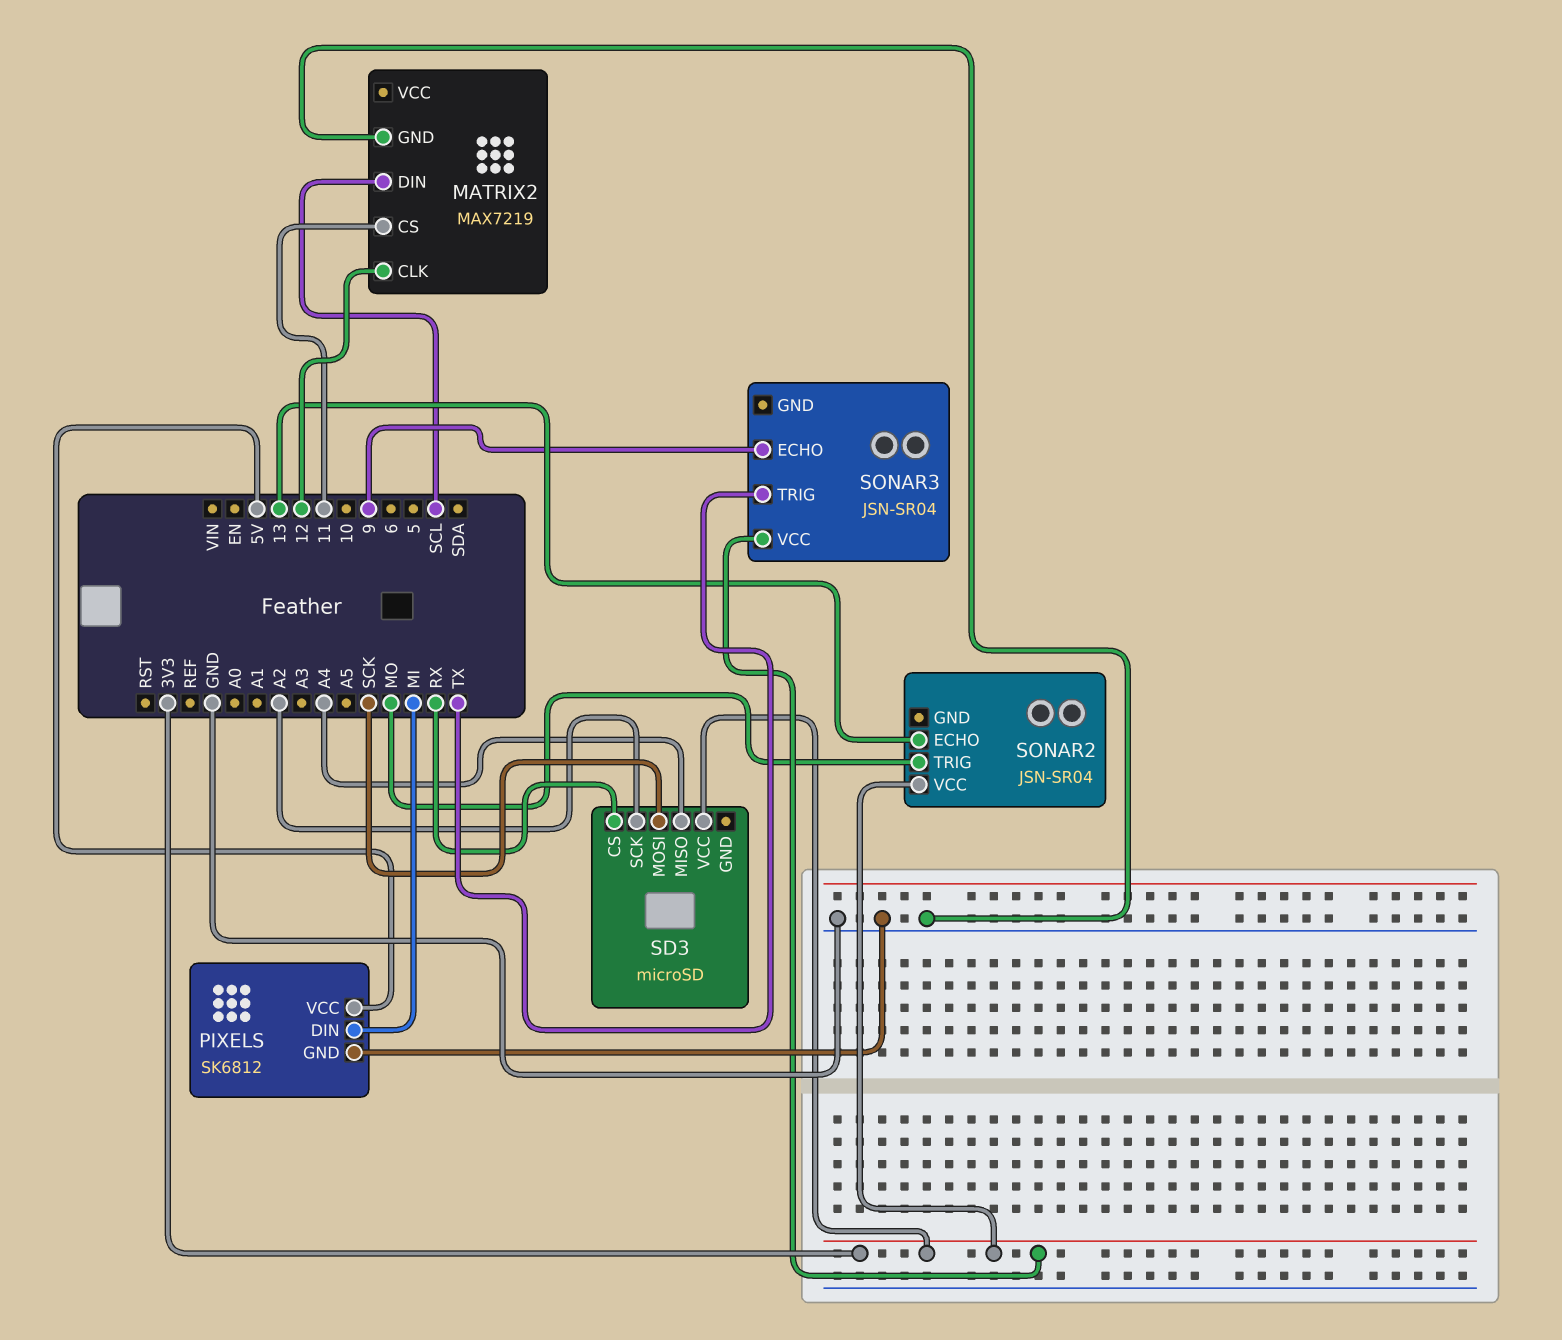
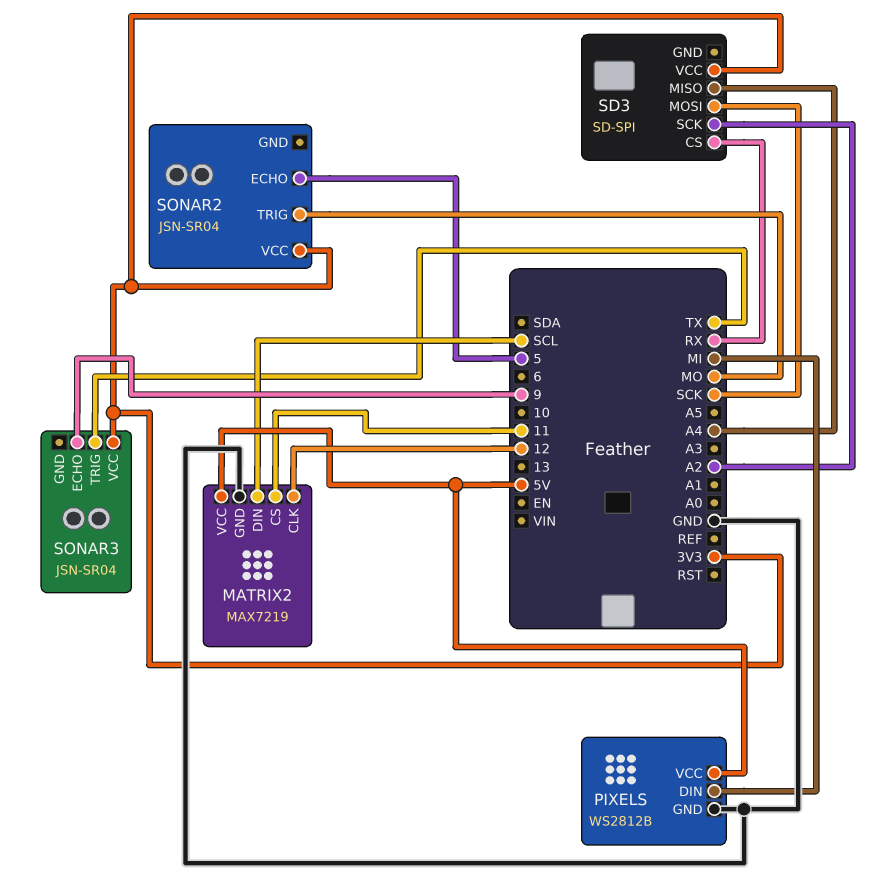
MATRIX2 pin VCC: none -> 5V
PIXELS: SK6812 -> WS2812B
SD3: microSD -> SD-SPI
SONAR2 pin ECHO: 13 -> 5

